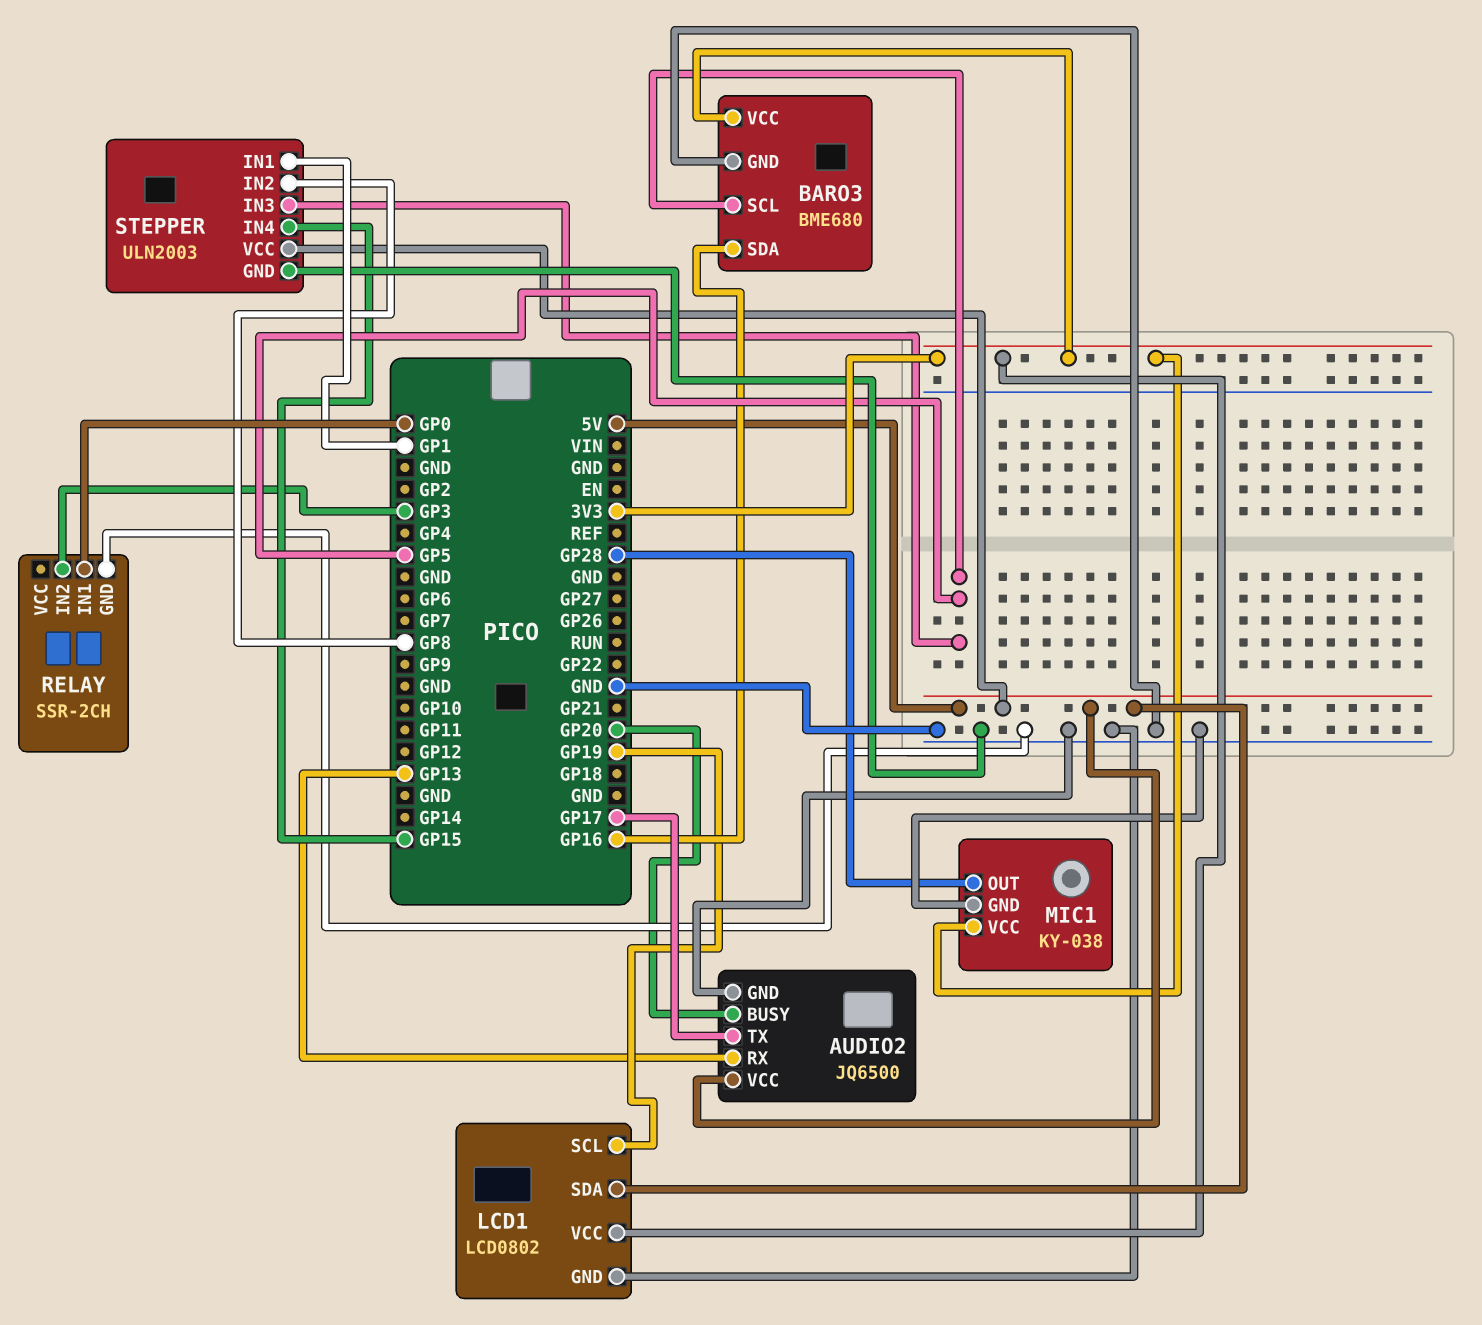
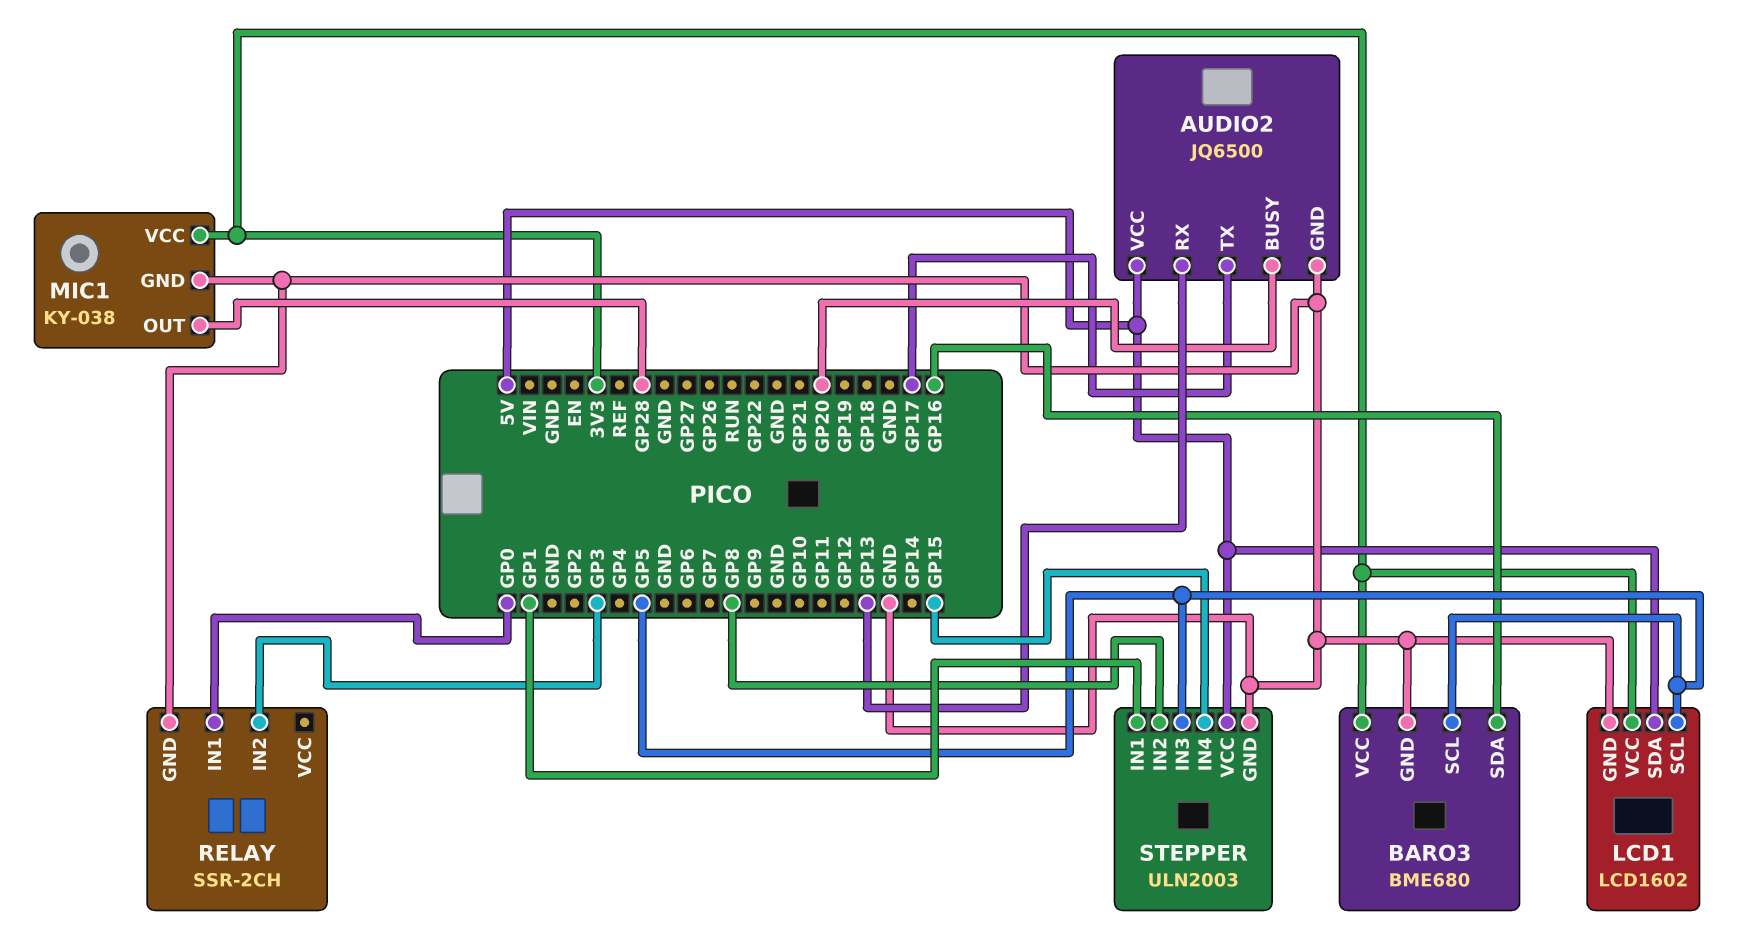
LCD1: LCD0802 -> LCD1602
LCD1 pin SCL: GP19 -> GP5

